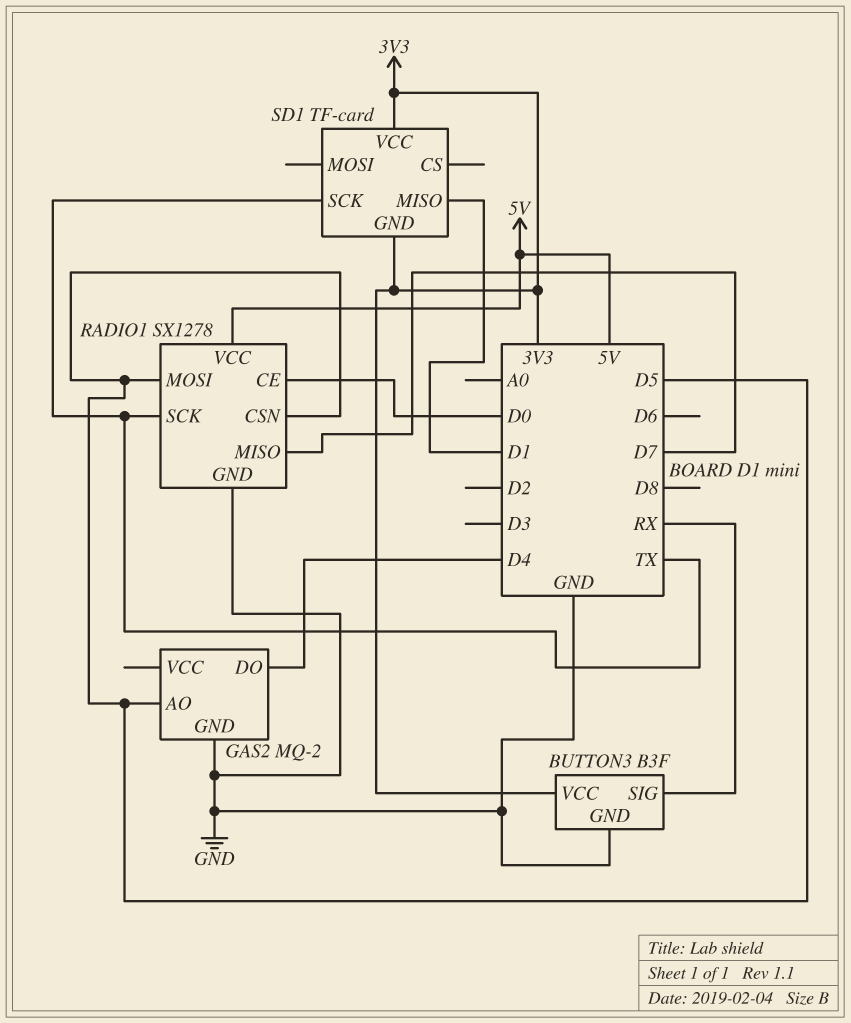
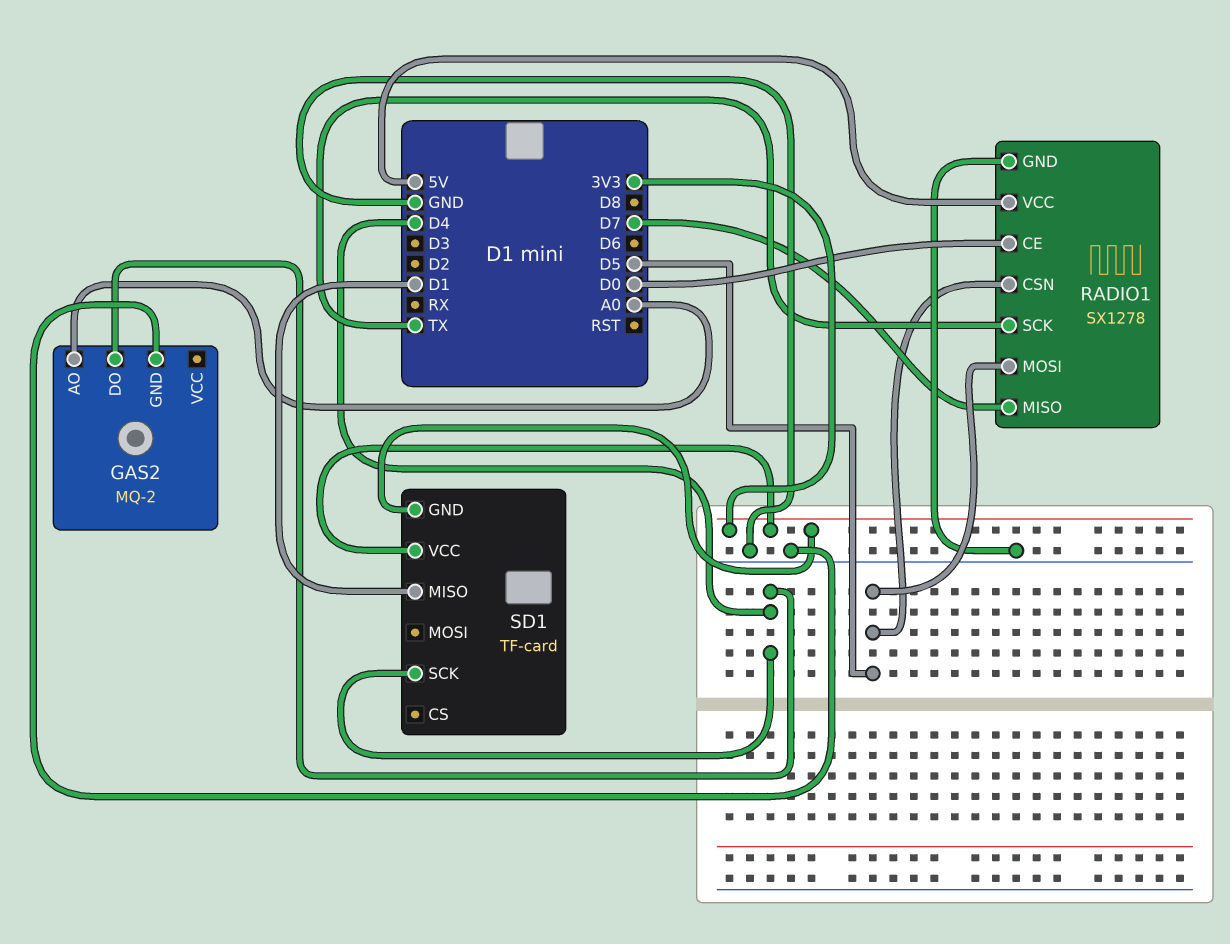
BUTTON3: B3F -> none
BUTTON3 pin GND: GND -> none
BUTTON3 pin SIG: RX -> none
BUTTON3 pin VCC: 3V3 -> none
GAS2 pin AO: D5 -> A0
SD1 pin SCK: TX -> D4

